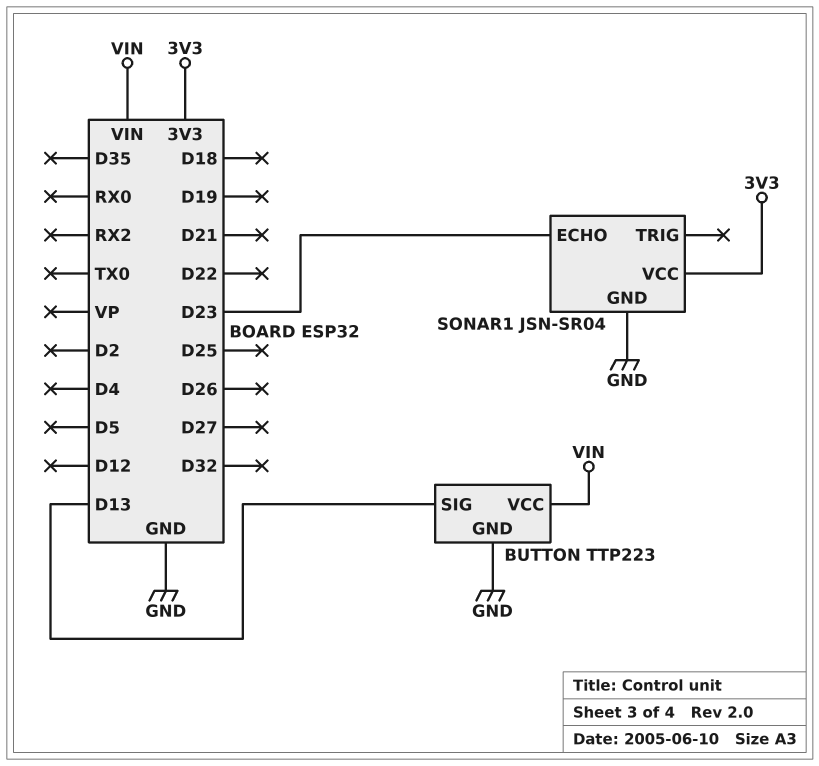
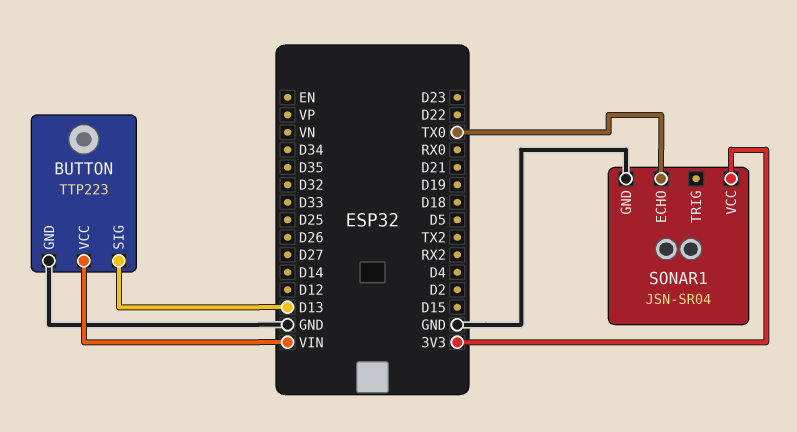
SONAR1 pin ECHO: D23 -> TX0

